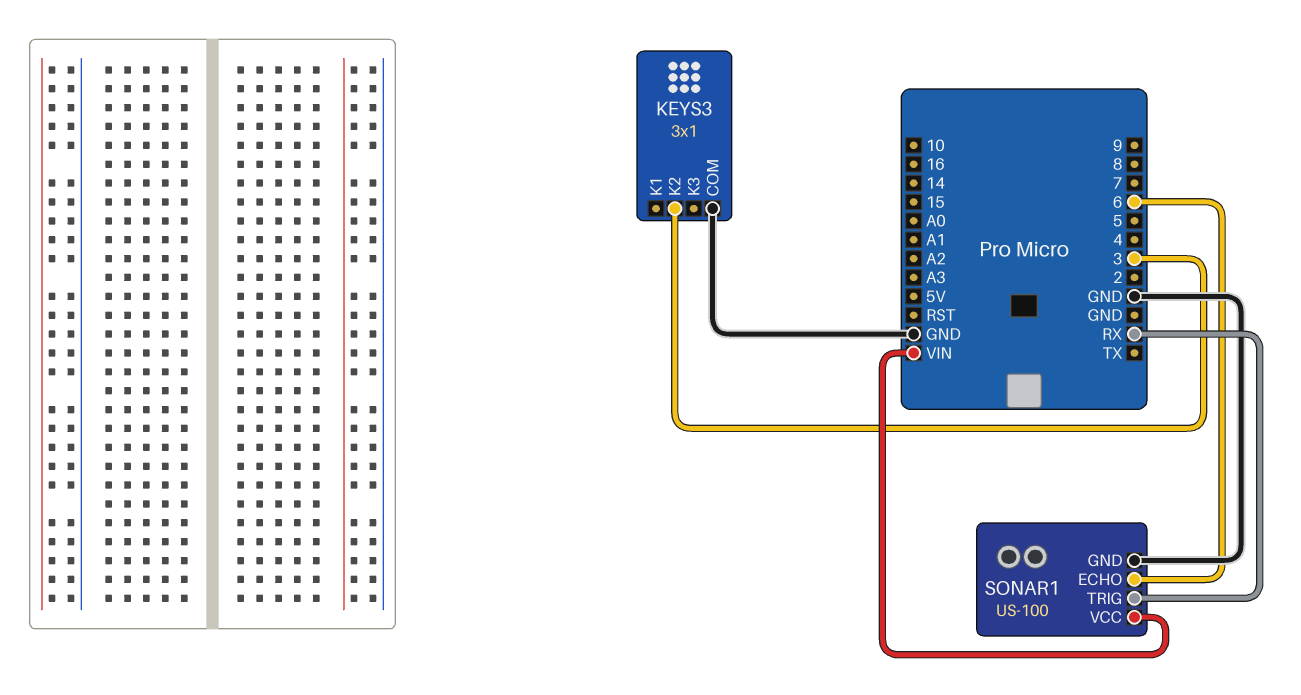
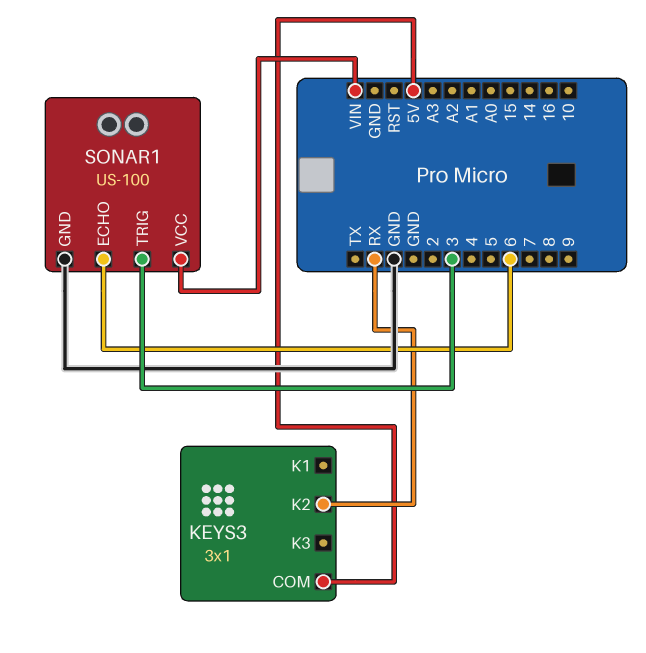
KEYS3 pin COM: GND -> 5V
KEYS3 pin K2: 3 -> RX
SONAR1 pin TRIG: RX -> 3

